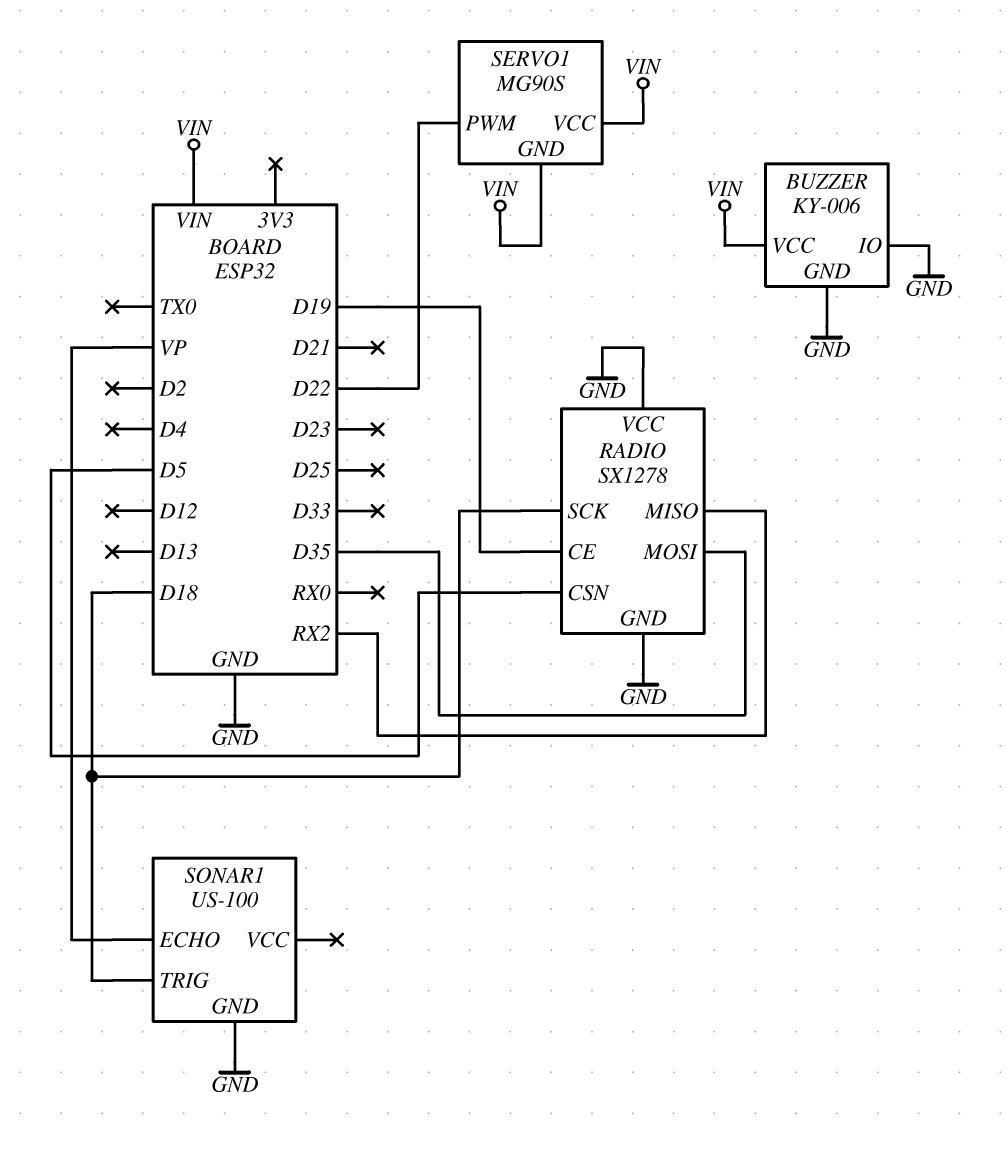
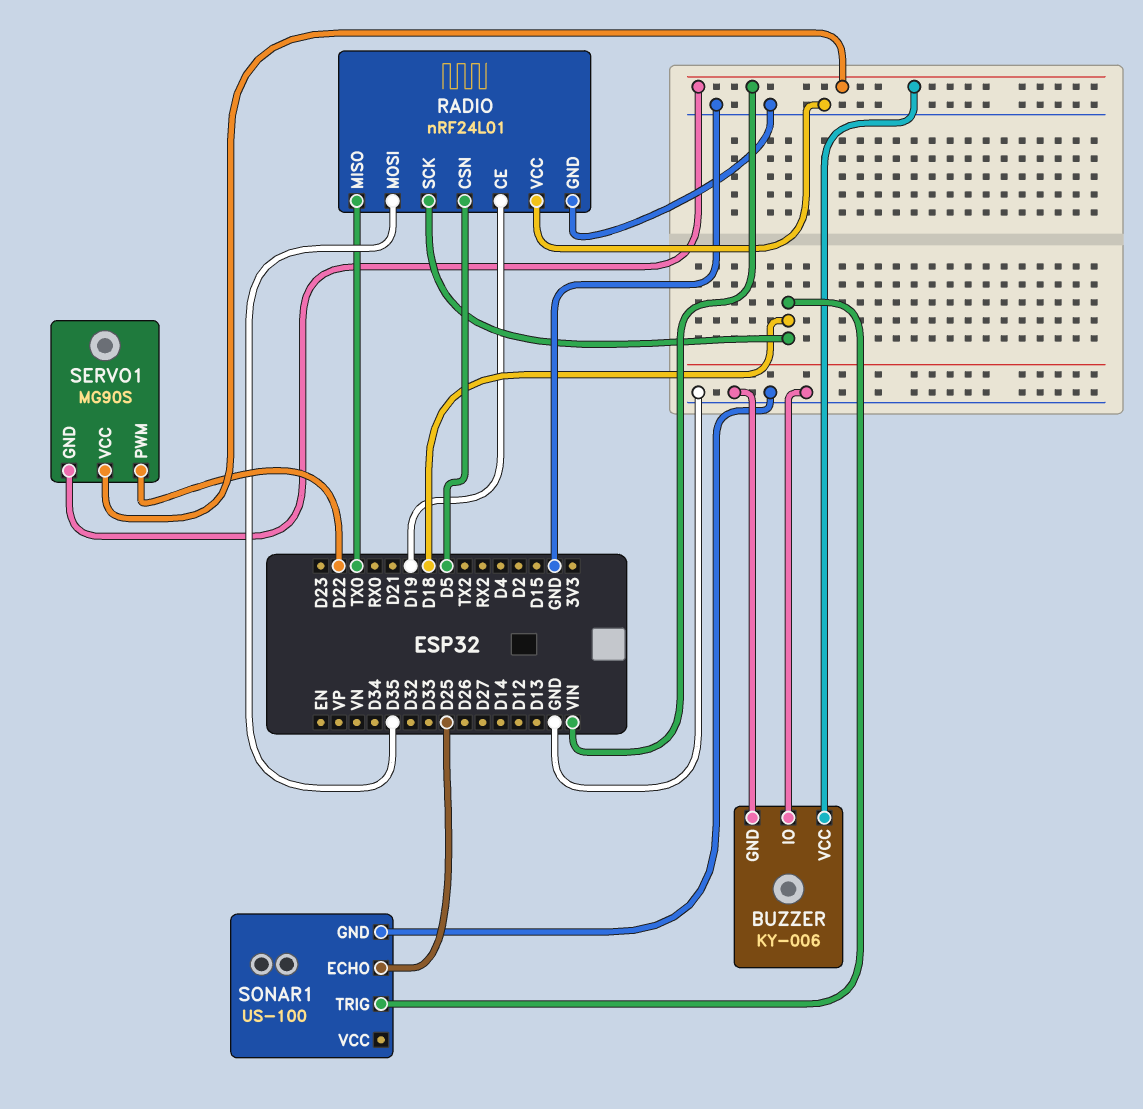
RADIO: SX1278 -> nRF24L01
RADIO pin MISO: RX2 -> TX0
SONAR1 pin ECHO: VP -> D25

